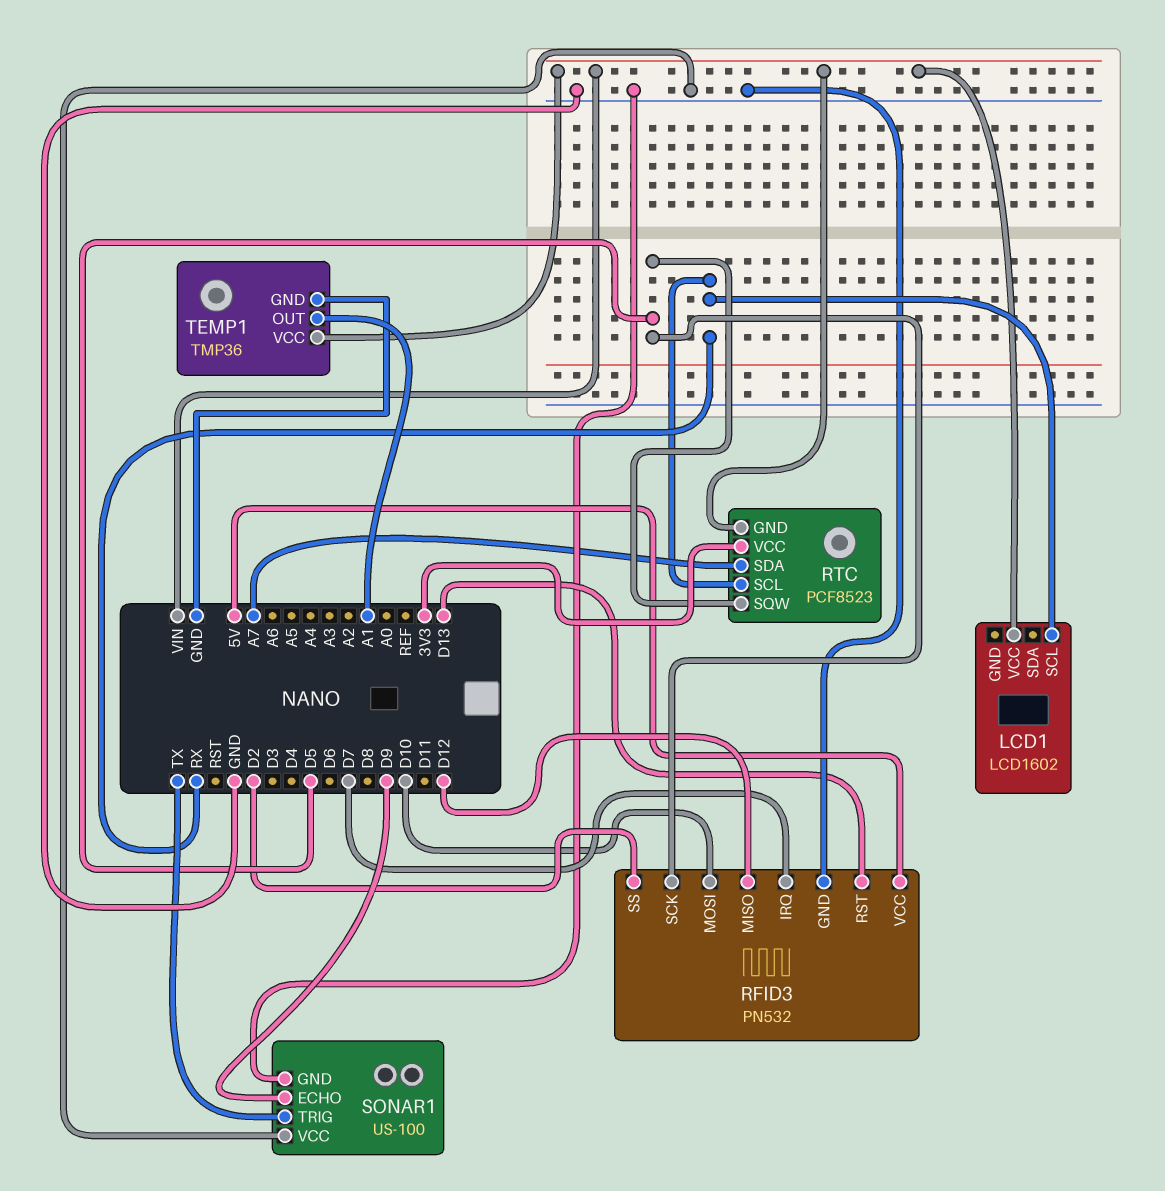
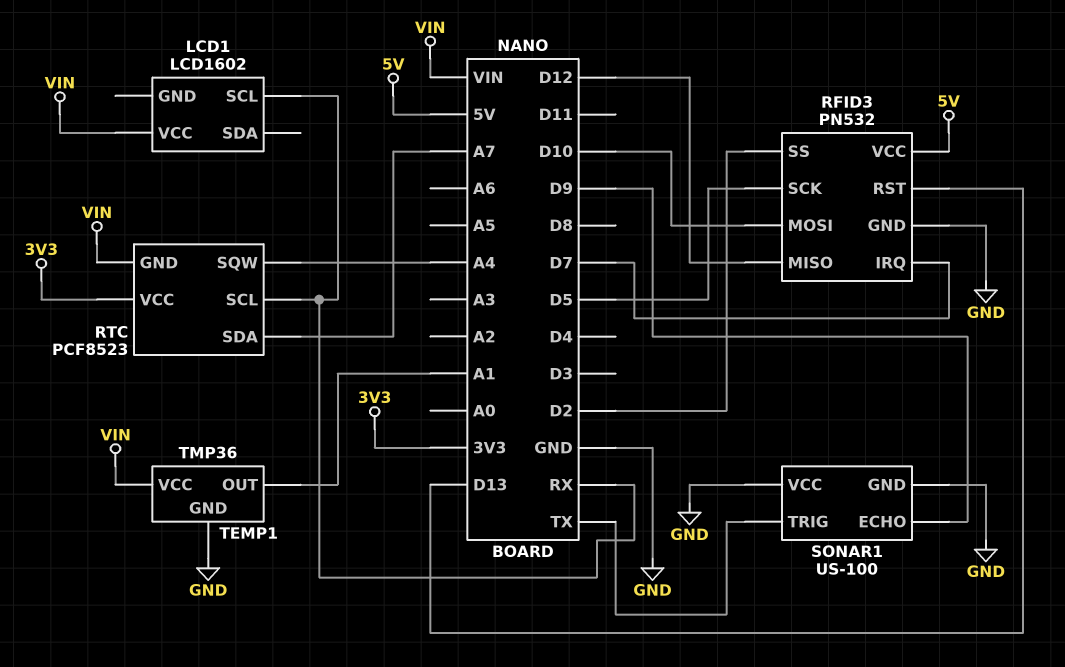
RTC pin SQW: D5 -> A4

